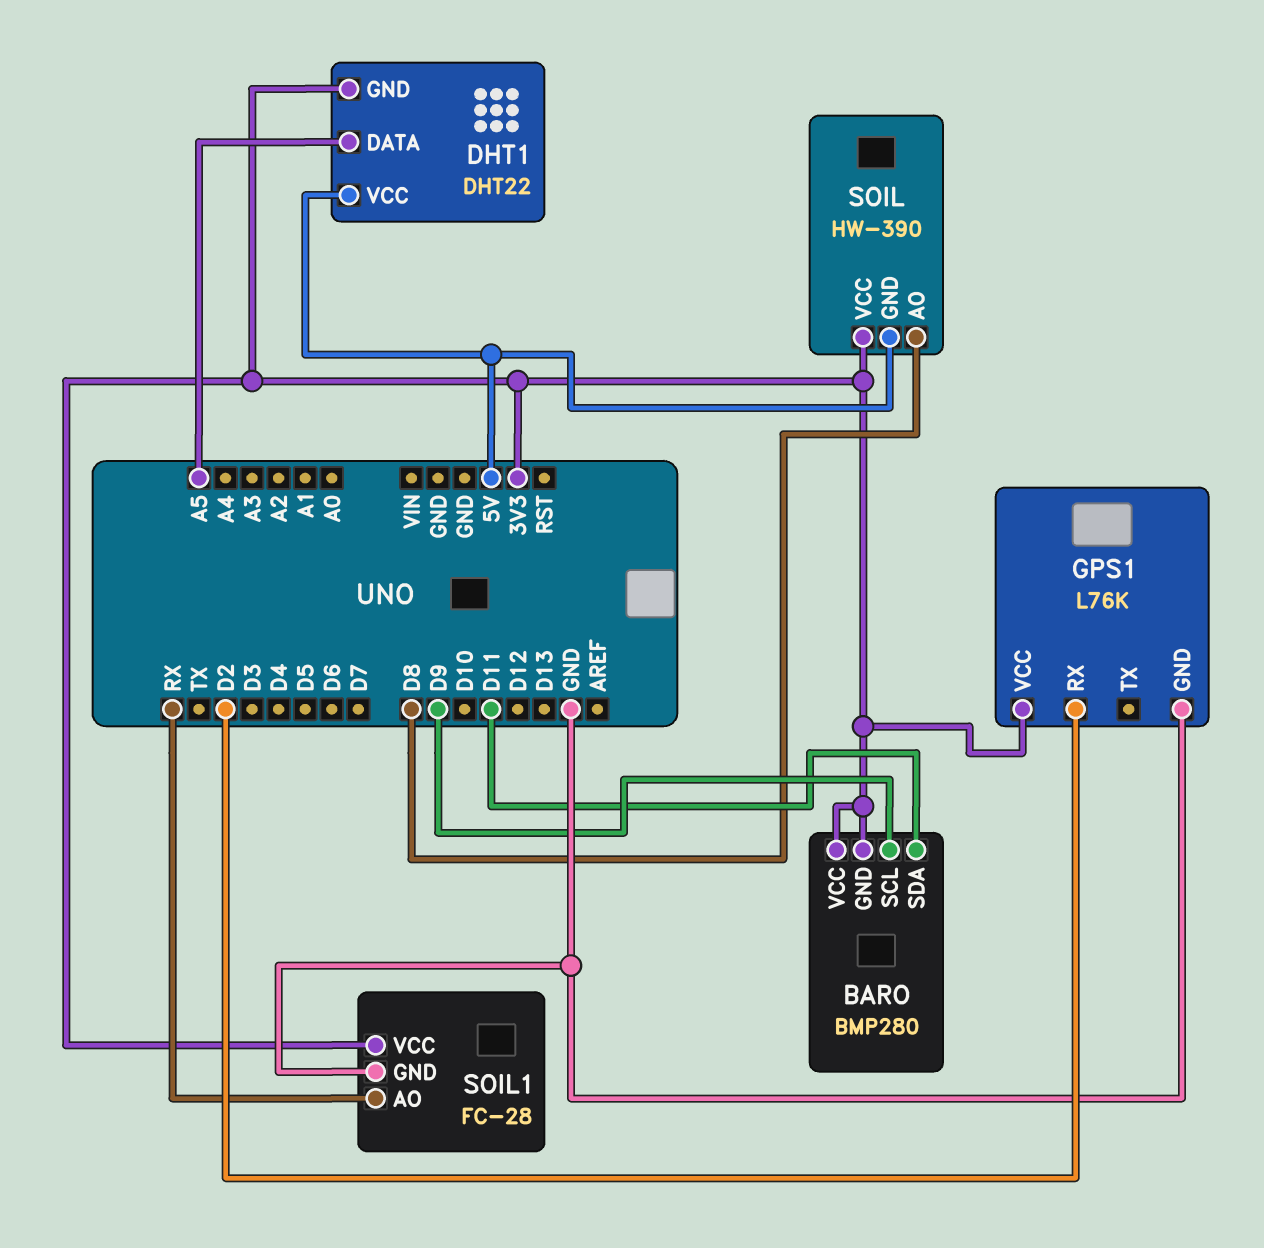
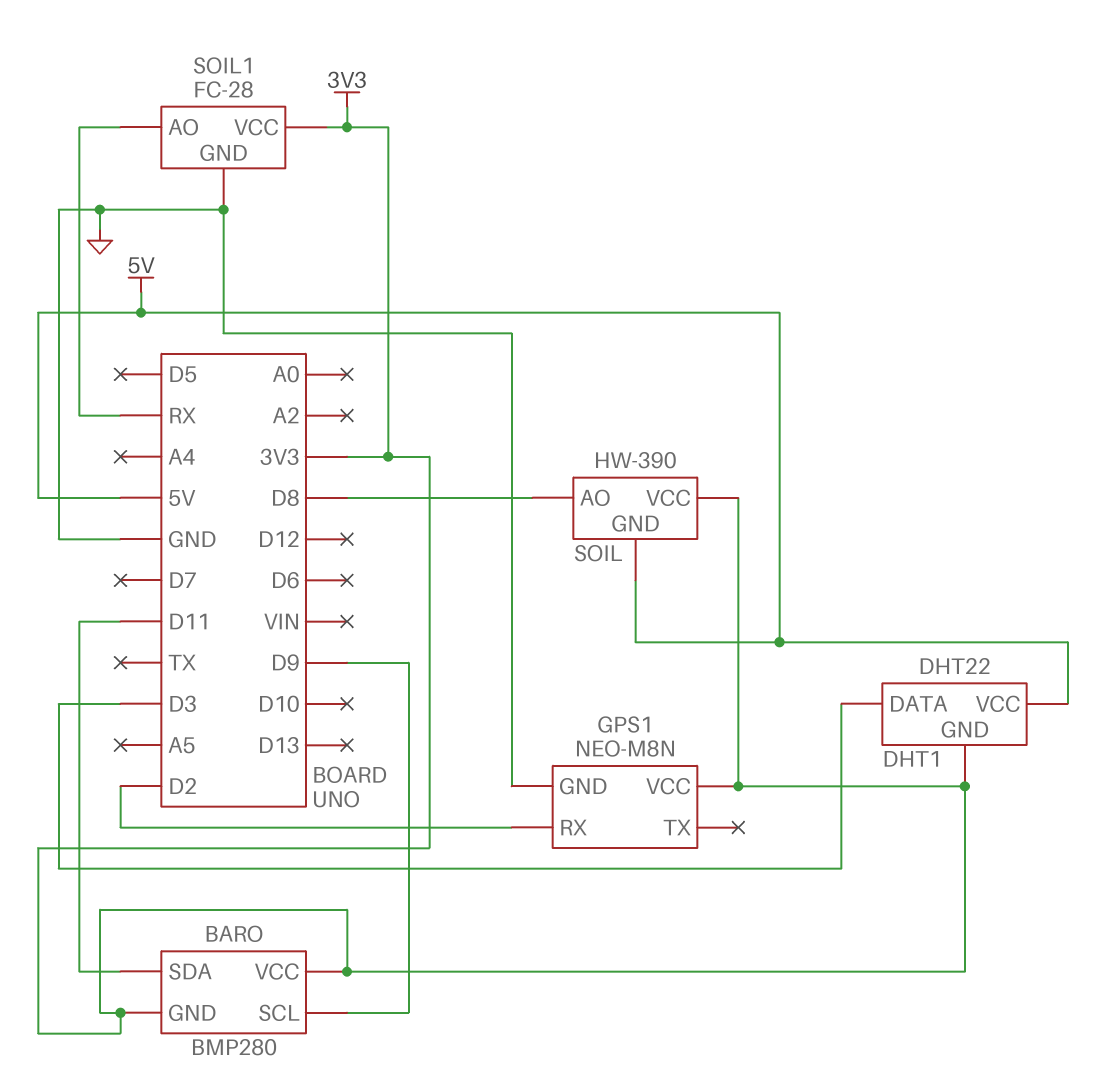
DHT1 pin DATA: A5 -> D3
GPS1: L76K -> NEO-M8N

